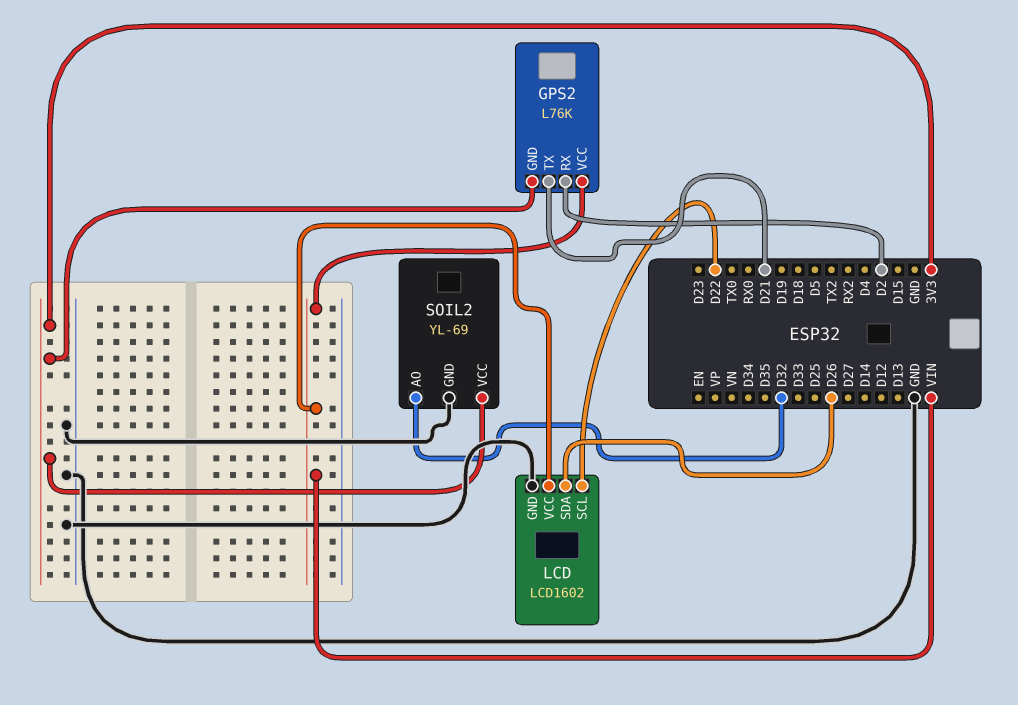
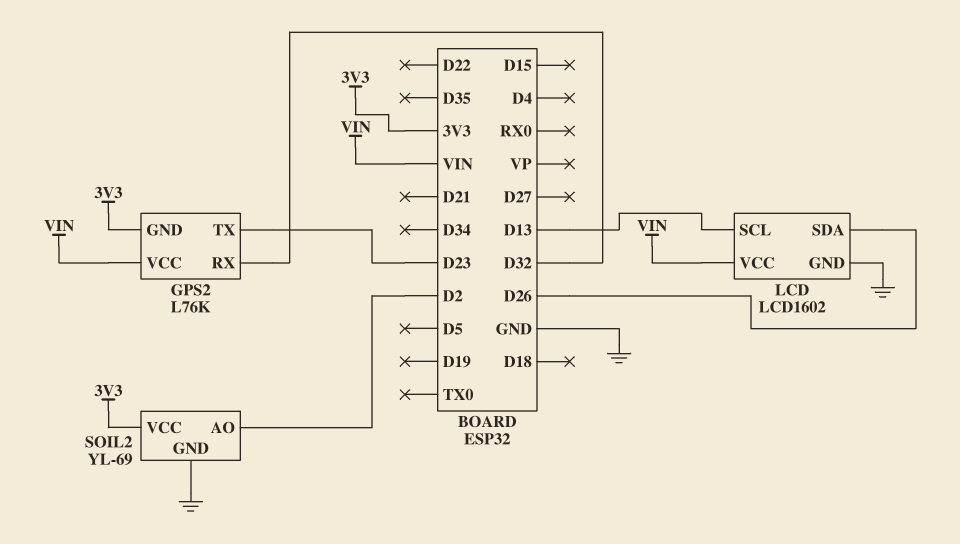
GPS2 pin RX: D2 -> D32
GPS2 pin TX: D21 -> D23
LCD pin SCL: D22 -> D13
SOIL2 pin AO: D32 -> D2

